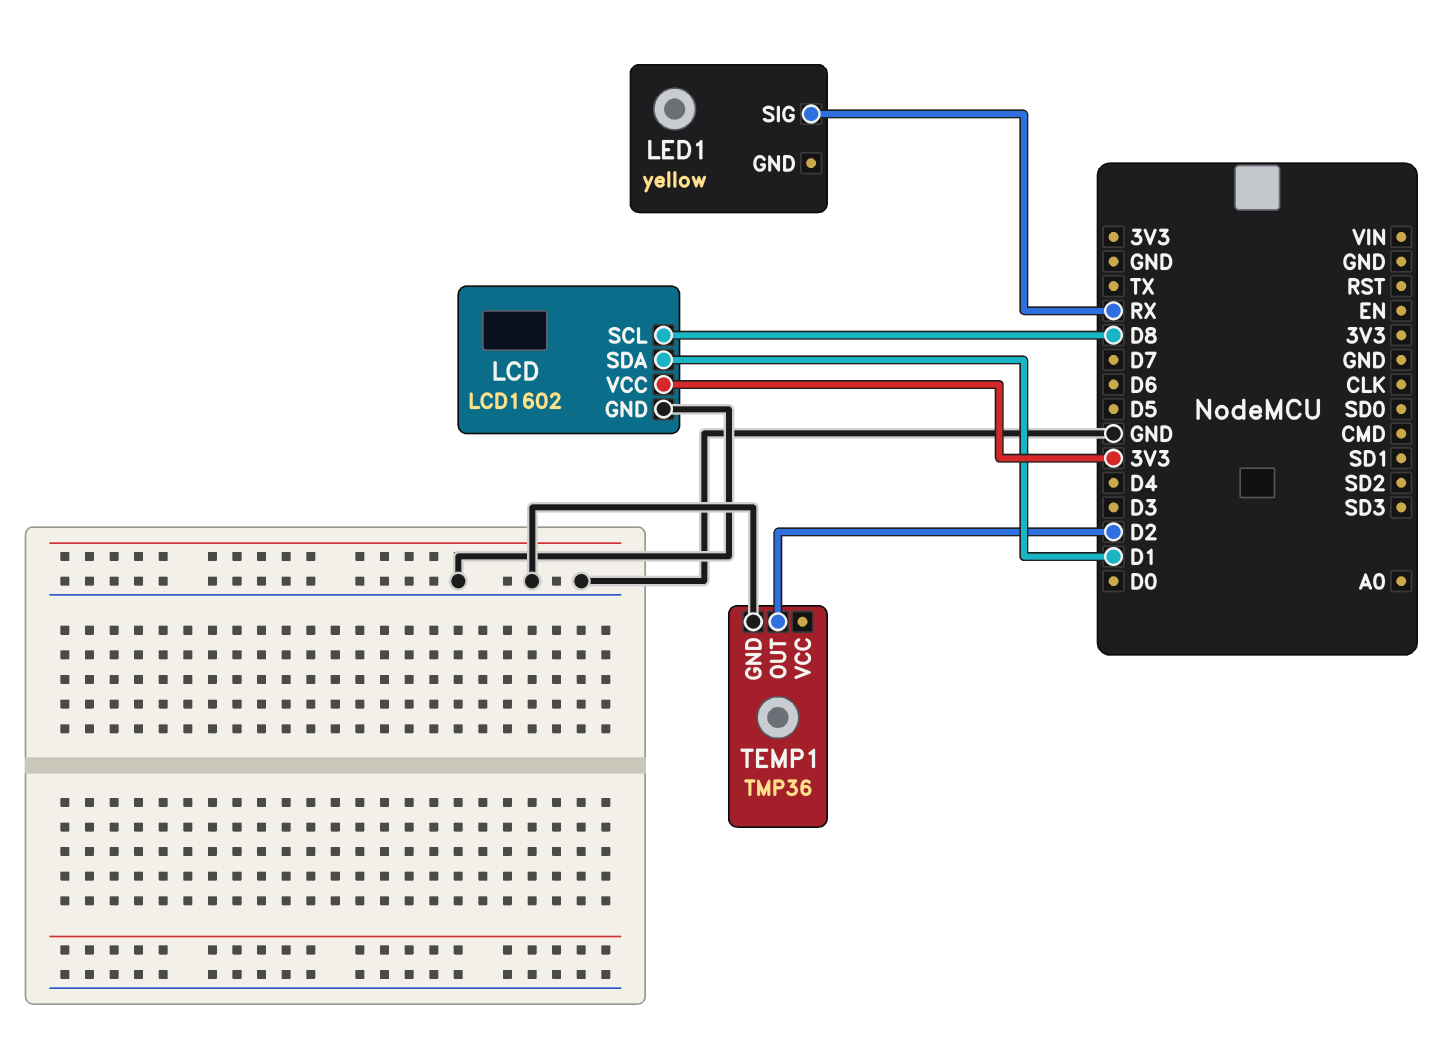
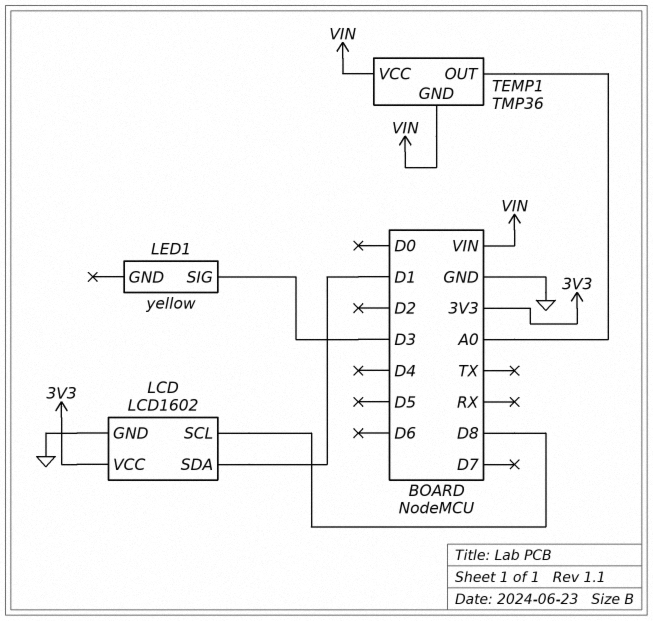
LED1 pin SIG: RX -> D3
TEMP1 pin GND: GND -> VIN
TEMP1 pin OUT: D2 -> A0
TEMP1 pin VCC: none -> VIN

